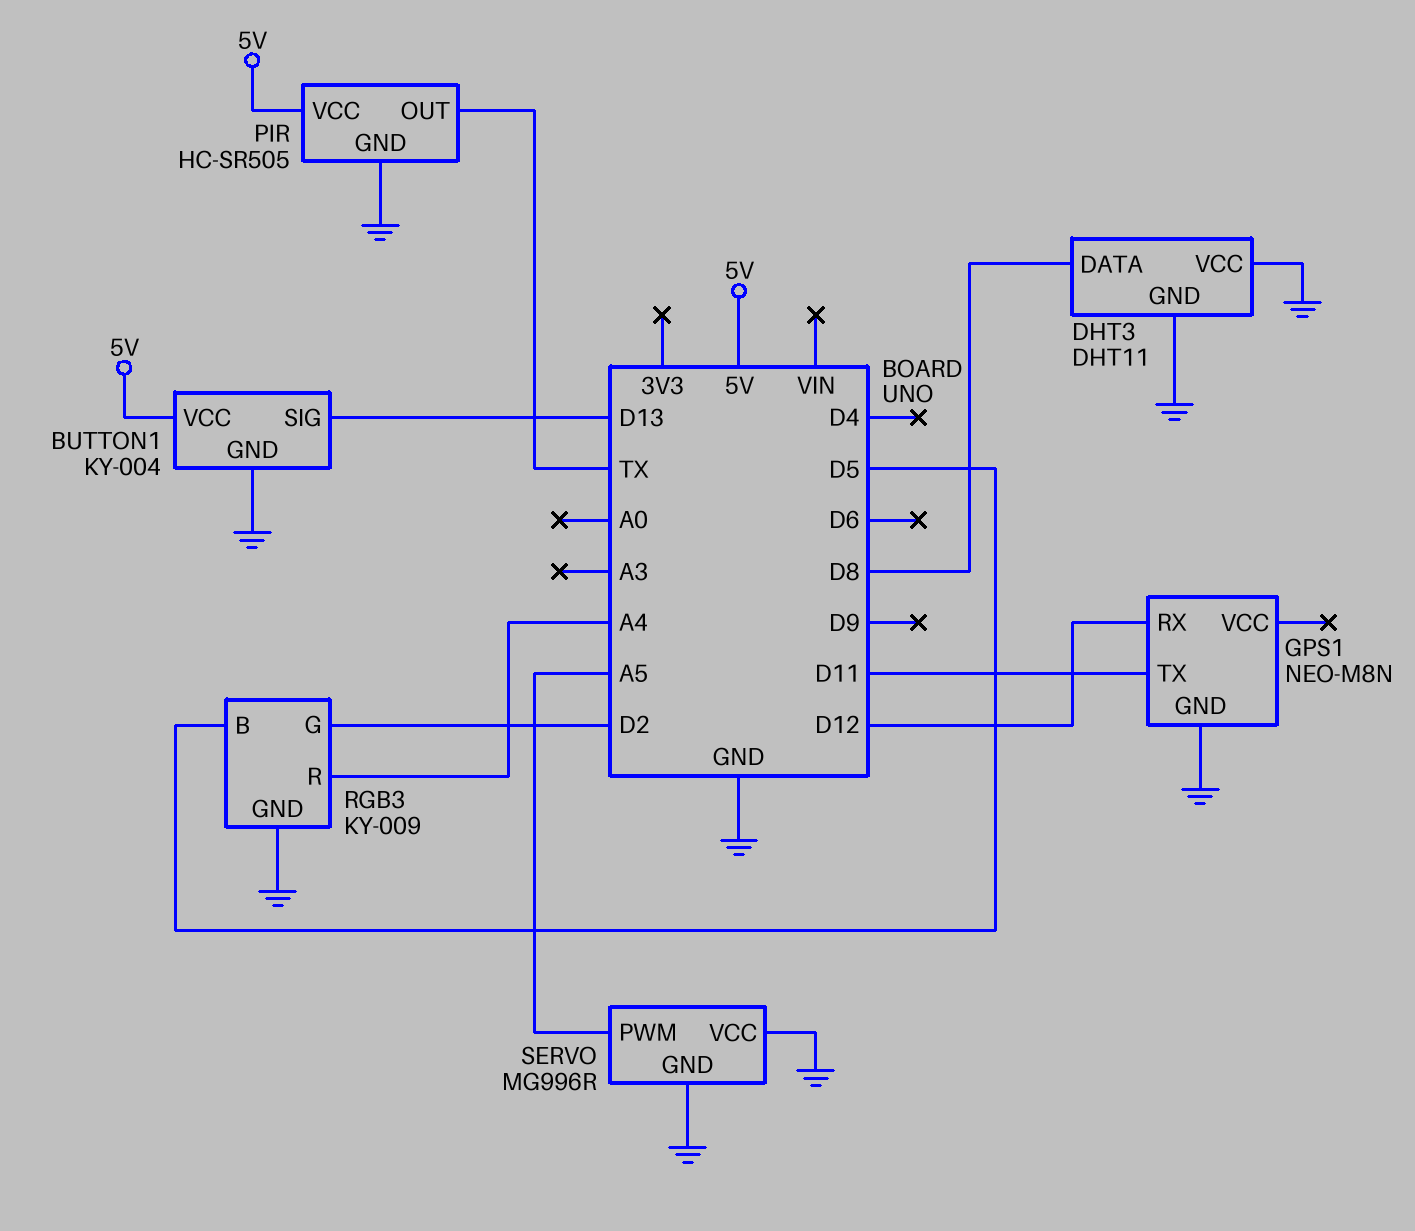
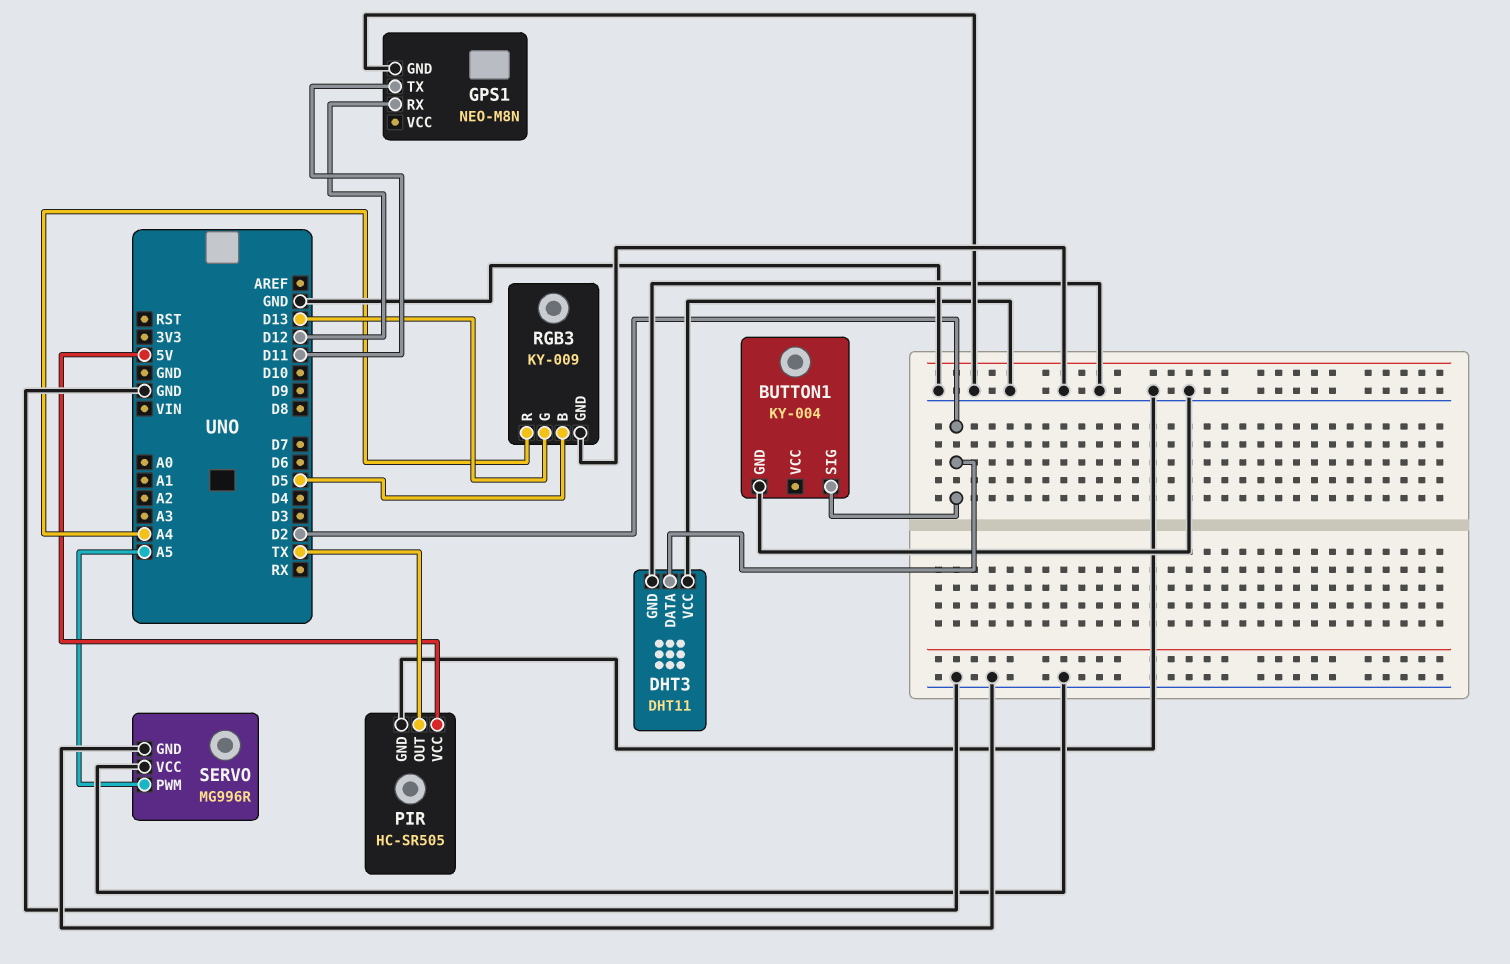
BUTTON1 pin SIG: D13 -> D2
BUTTON1 pin VCC: 5V -> none
DHT3 pin DATA: D8 -> D2
RGB3 pin G: D2 -> D13

